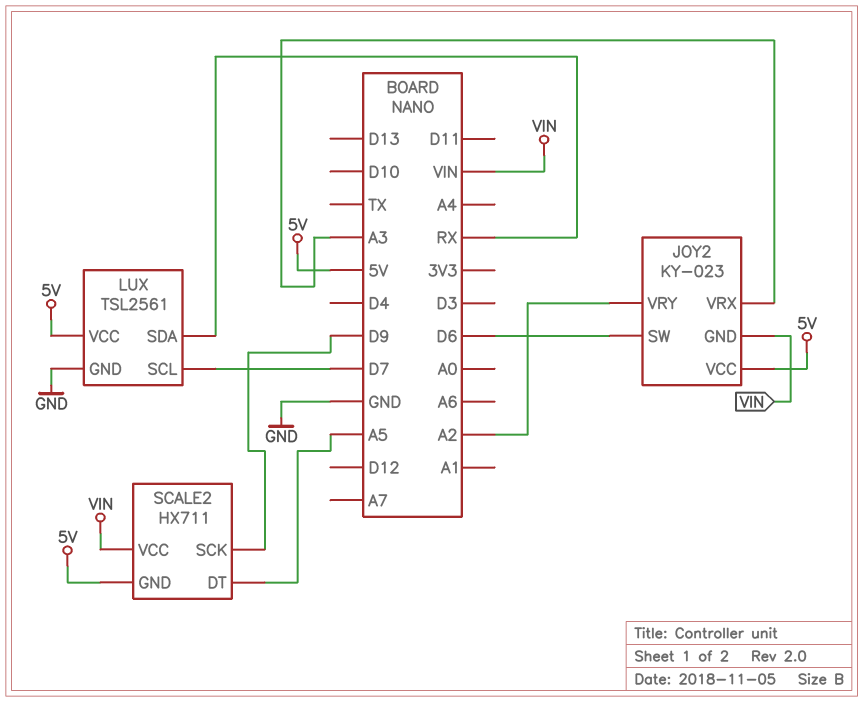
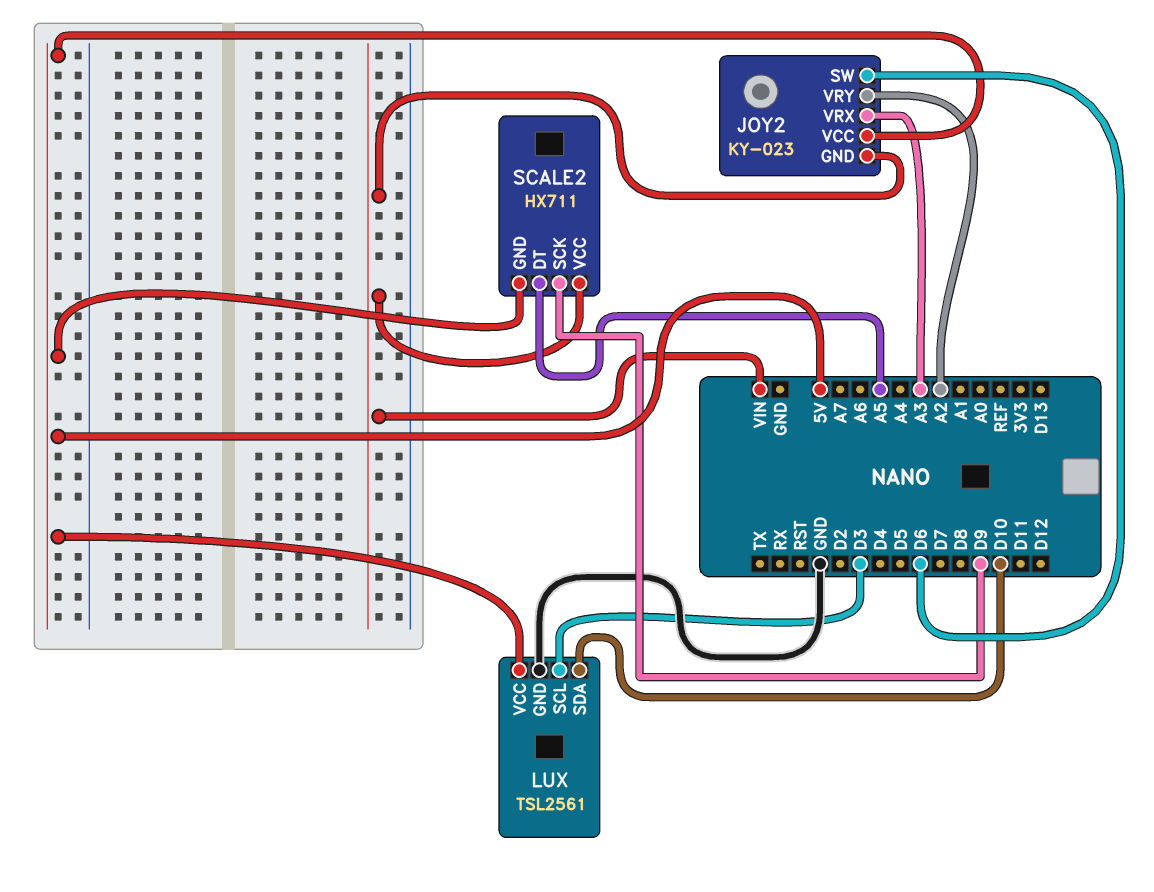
LUX pin SCL: D7 -> D3
LUX pin SDA: RX -> D10

